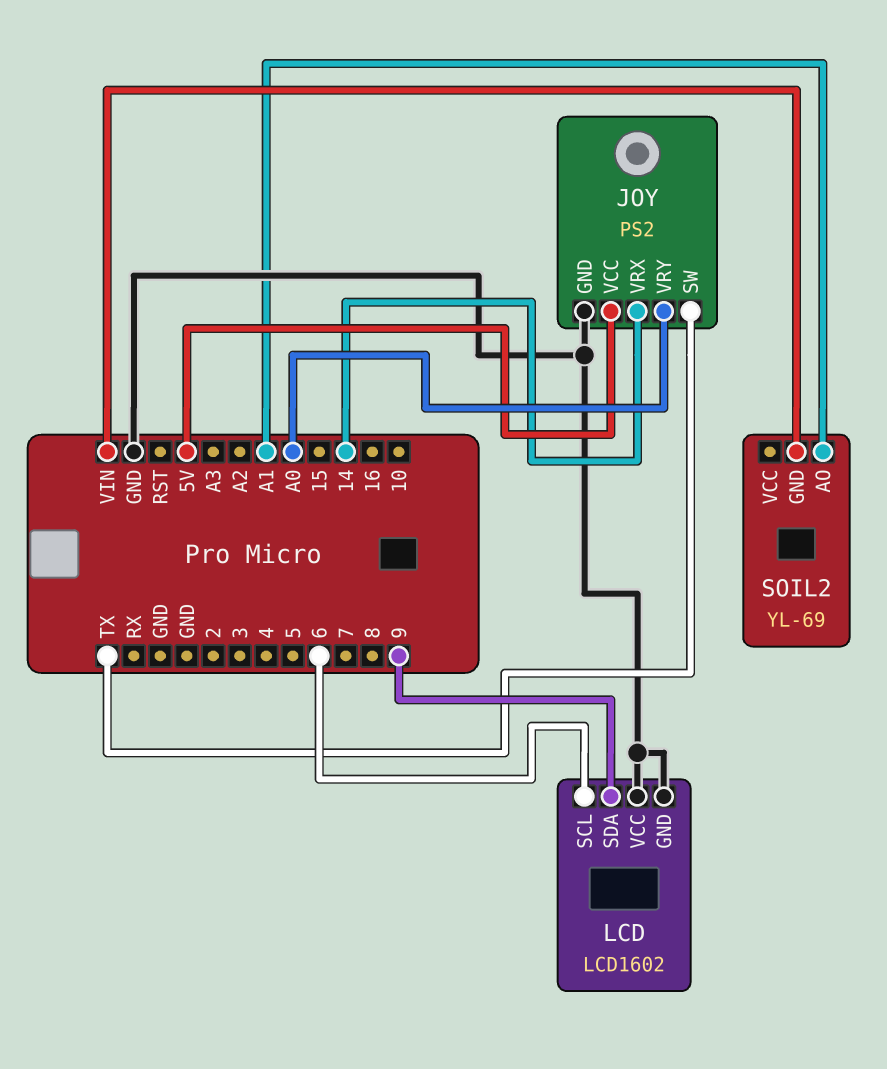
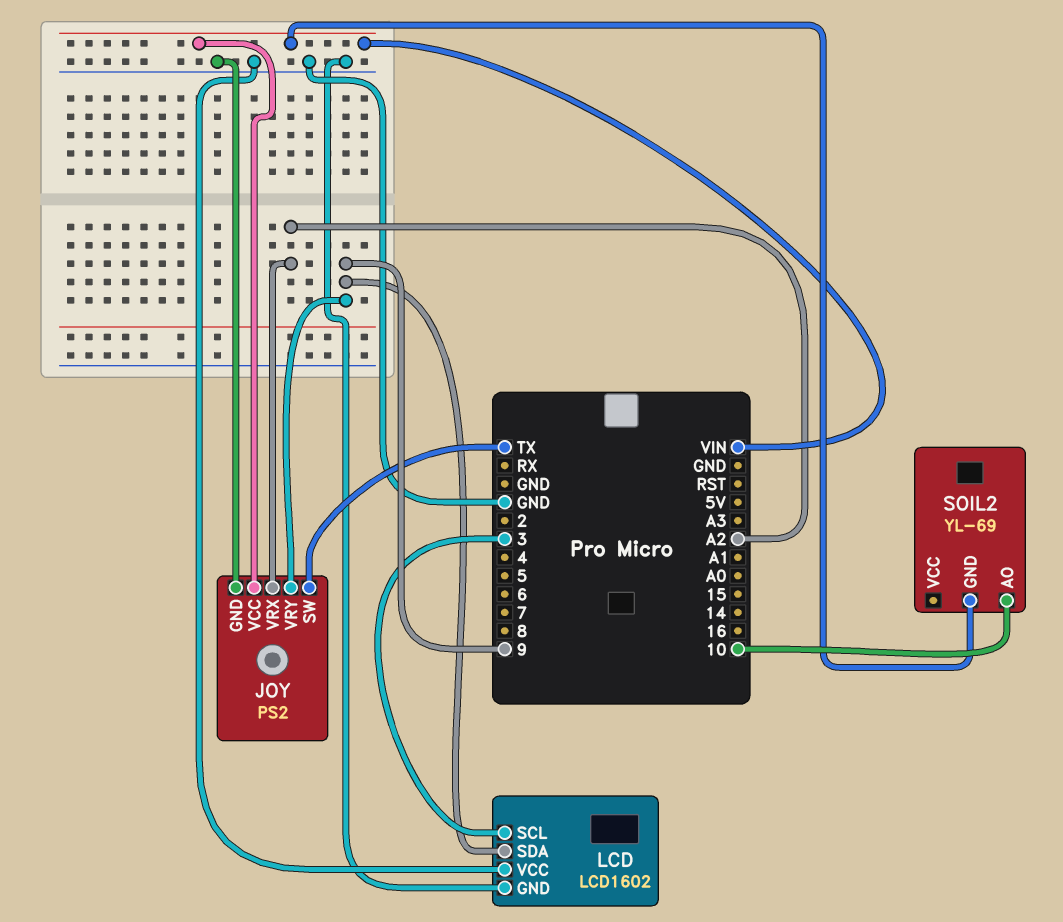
JOY pin VCC: 5V -> VIN
JOY pin VRX: 14 -> A2
JOY pin VRY: A0 -> 9
LCD pin SCL: 6 -> 3
SOIL2 pin AO: A1 -> 10

